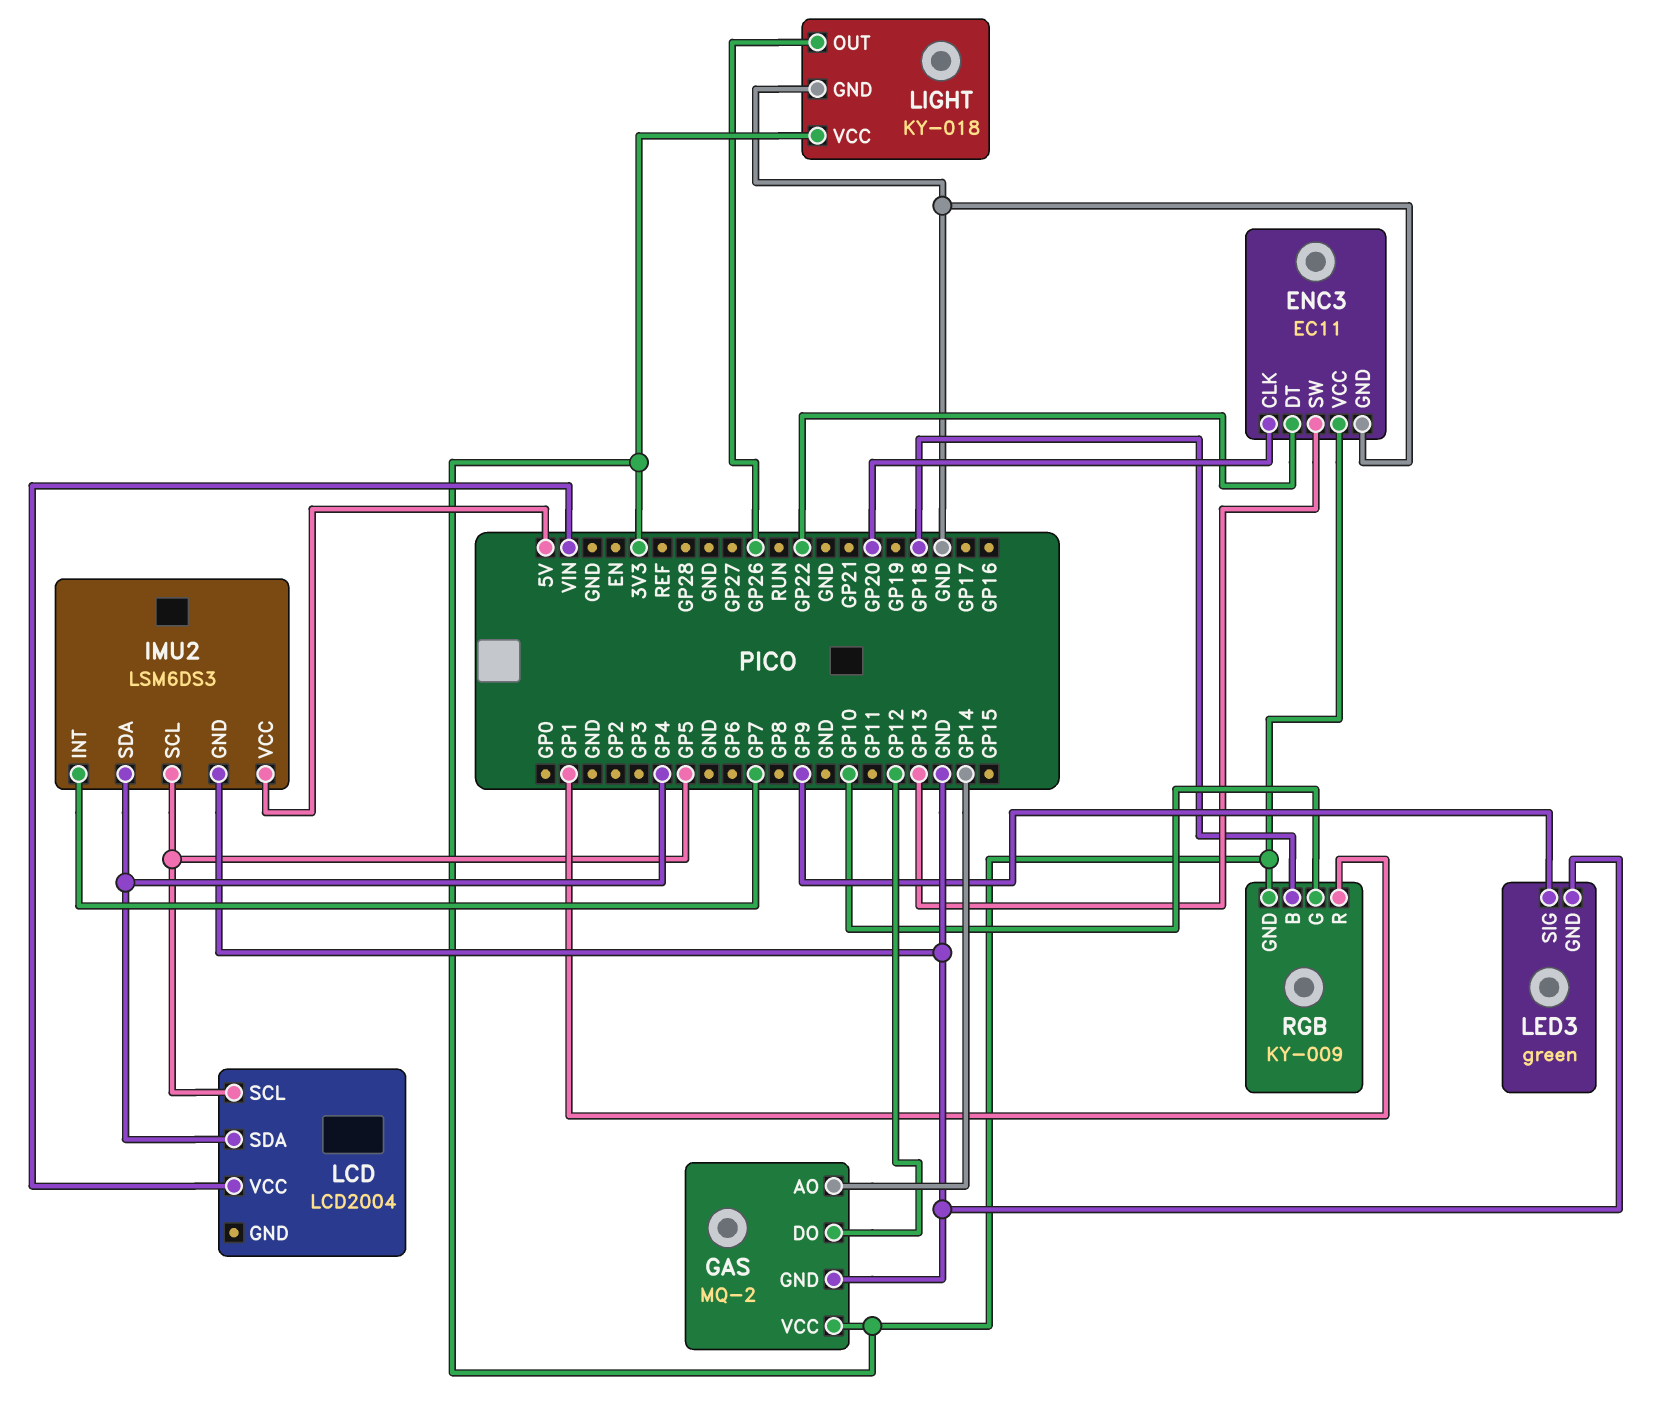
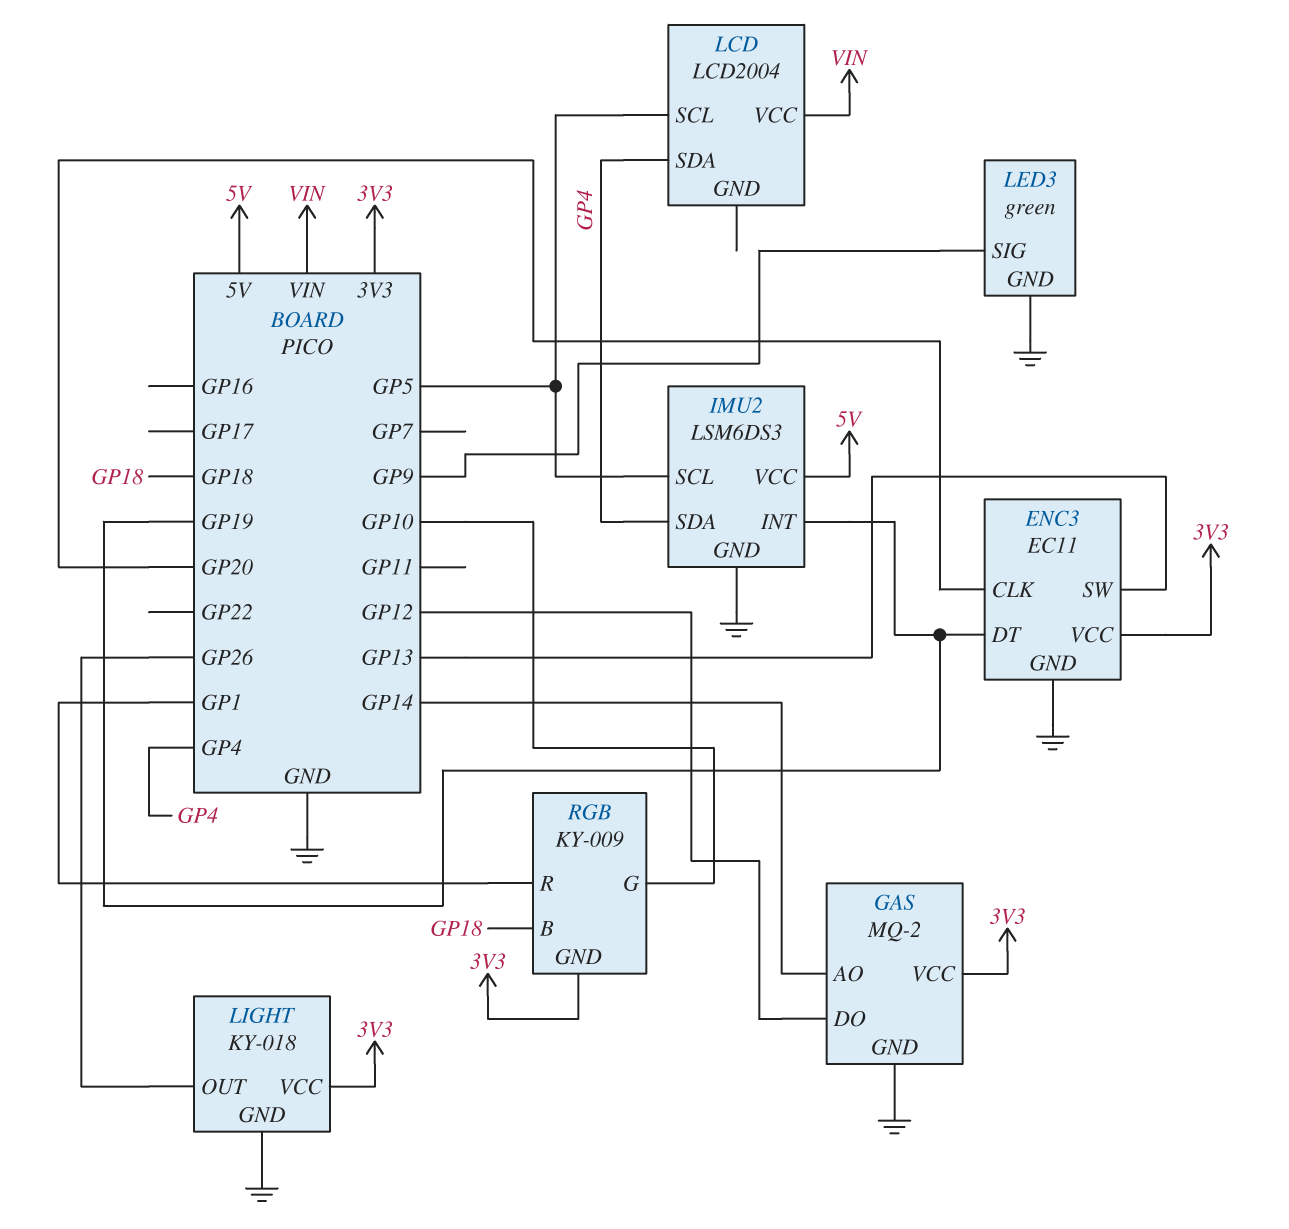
ENC3 pin DT: GP22 -> GP19
IMU2 pin INT: GP7 -> GP19

